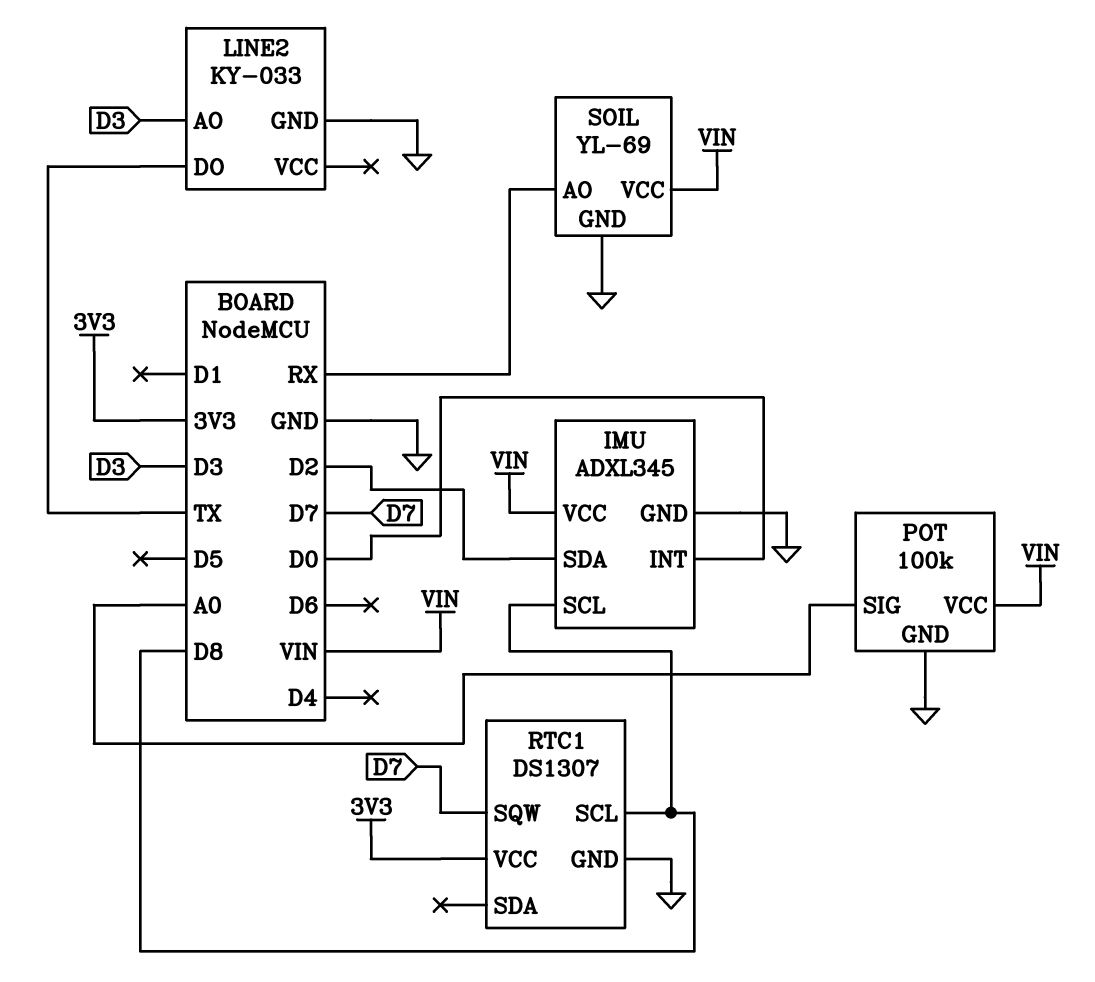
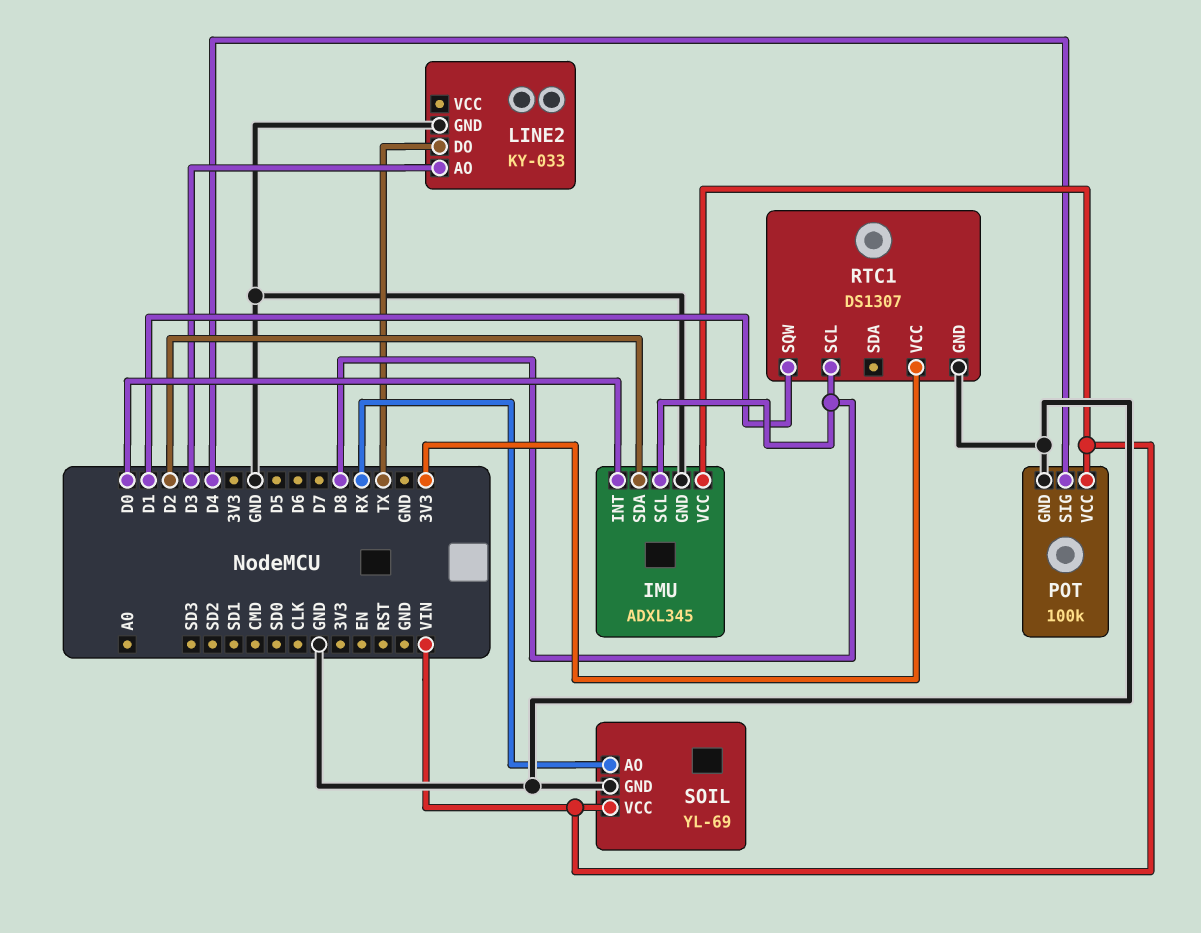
POT pin SIG: A0 -> D4
RTC1 pin SQW: D7 -> D1

